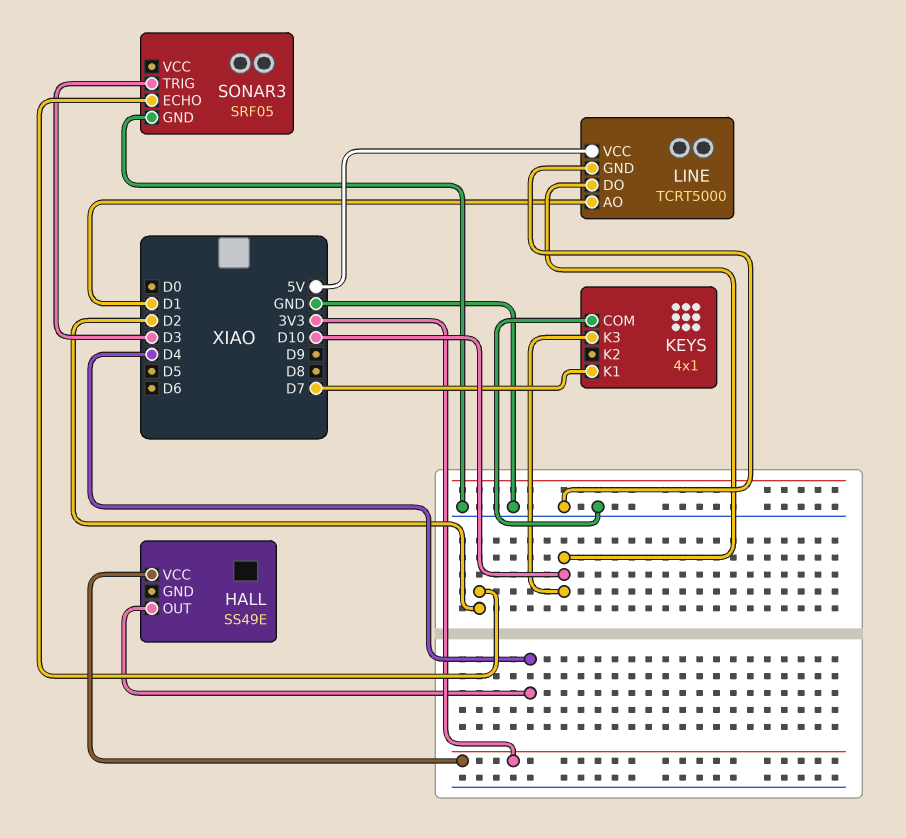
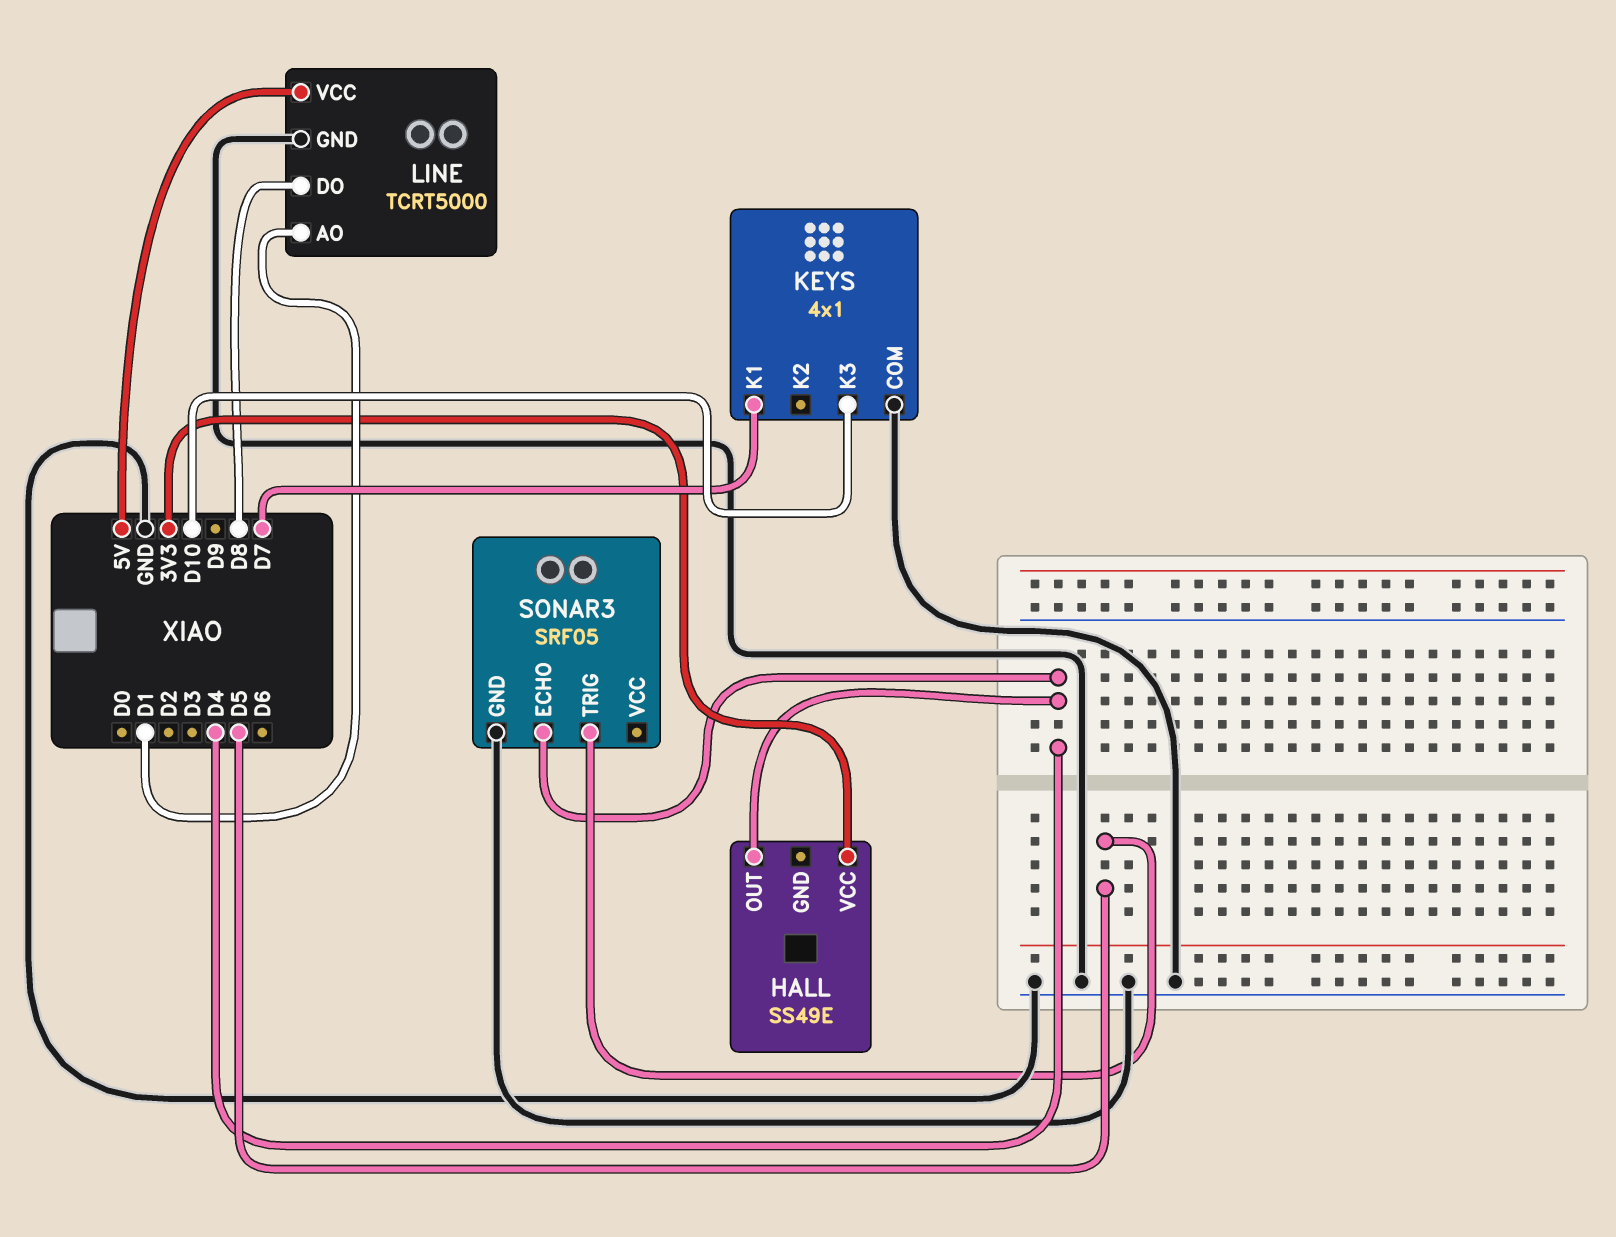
LINE pin DO: D10 -> D8
SONAR3 pin ECHO: D2 -> D4
SONAR3 pin TRIG: D3 -> D5

